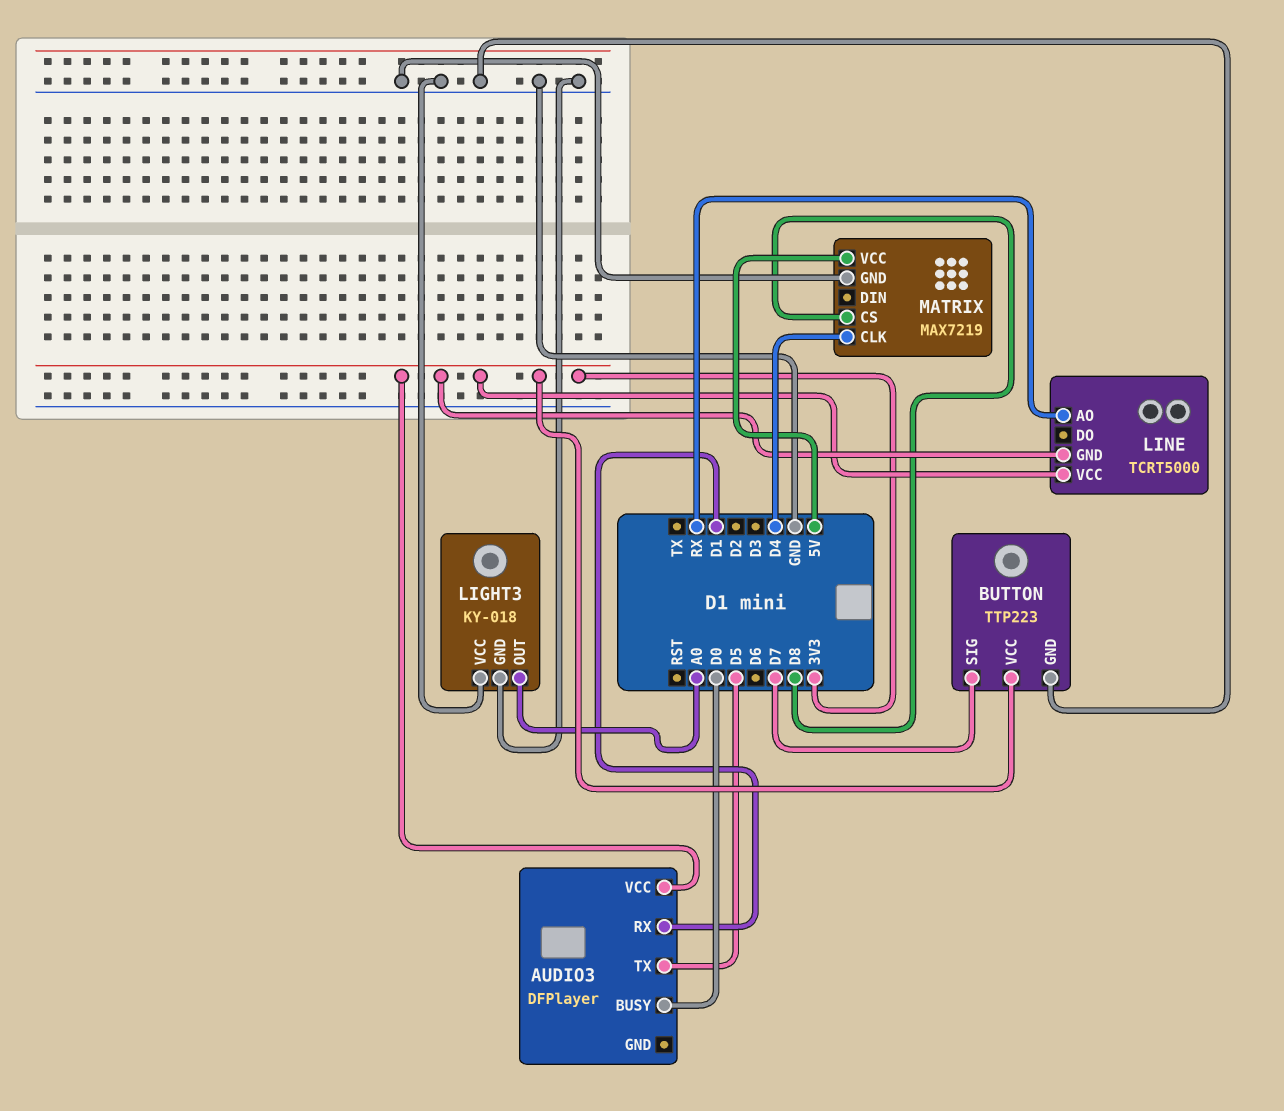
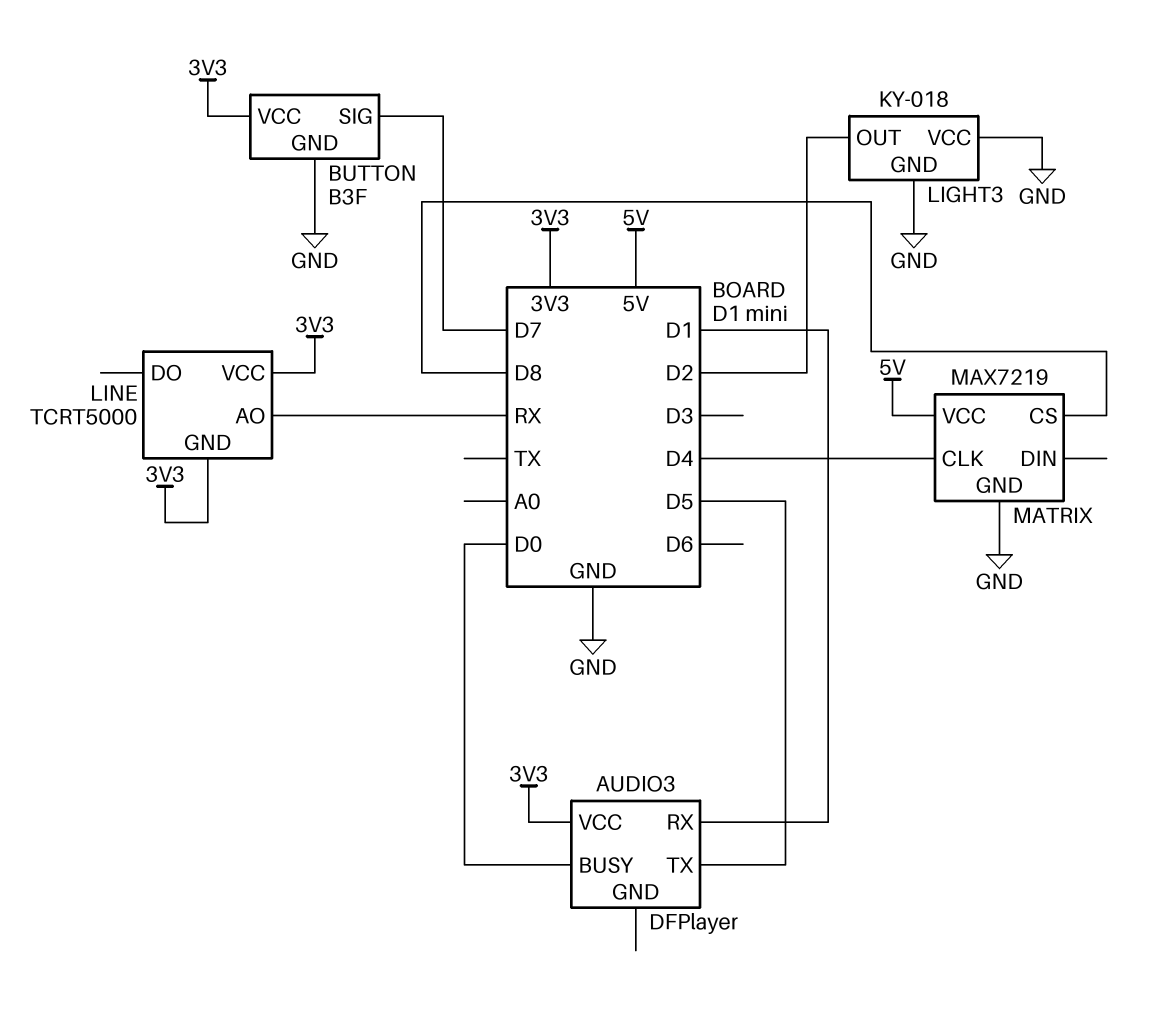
BUTTON: TTP223 -> B3F
LIGHT3 pin OUT: A0 -> D2

